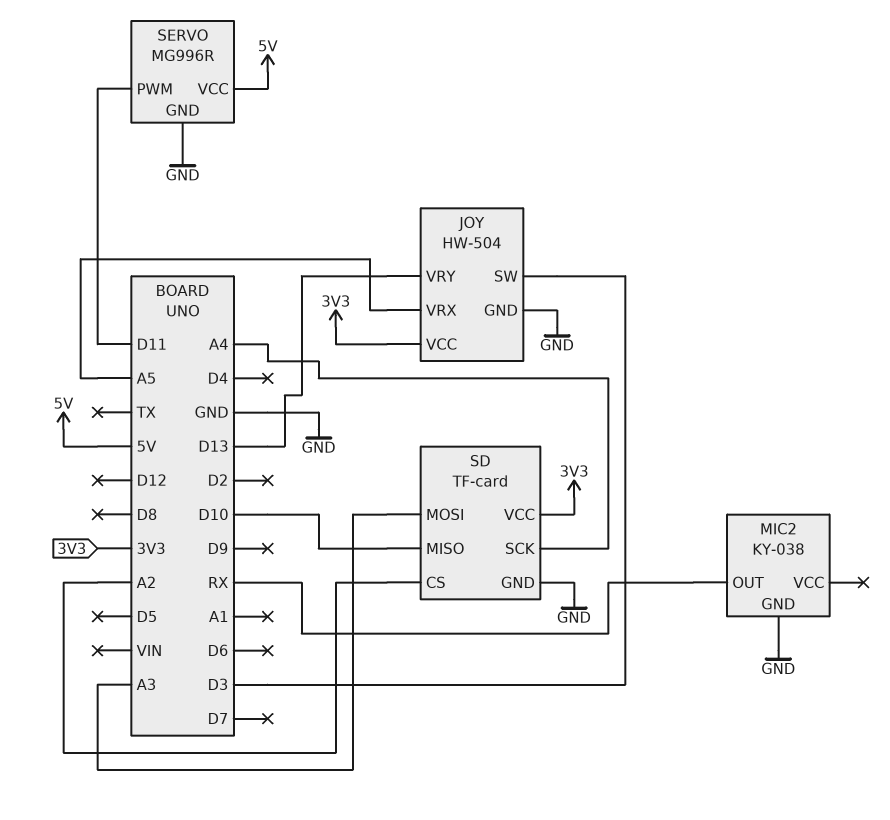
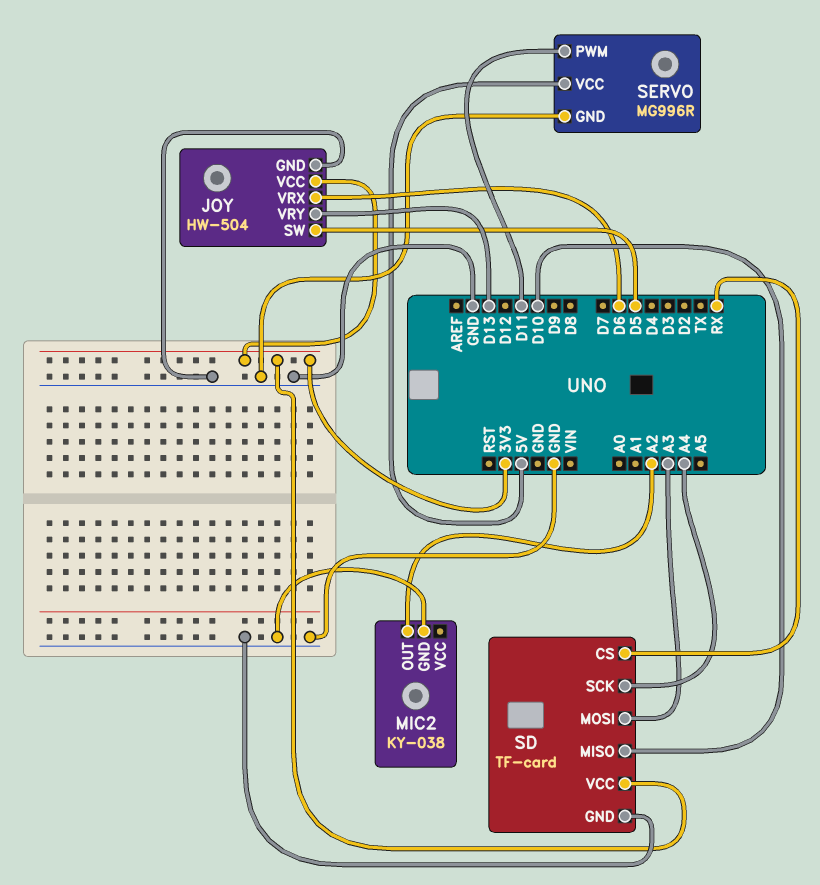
JOY pin SW: D3 -> D5
JOY pin VRX: A5 -> D6
MIC2 pin OUT: RX -> A2
SD pin CS: A2 -> RX

